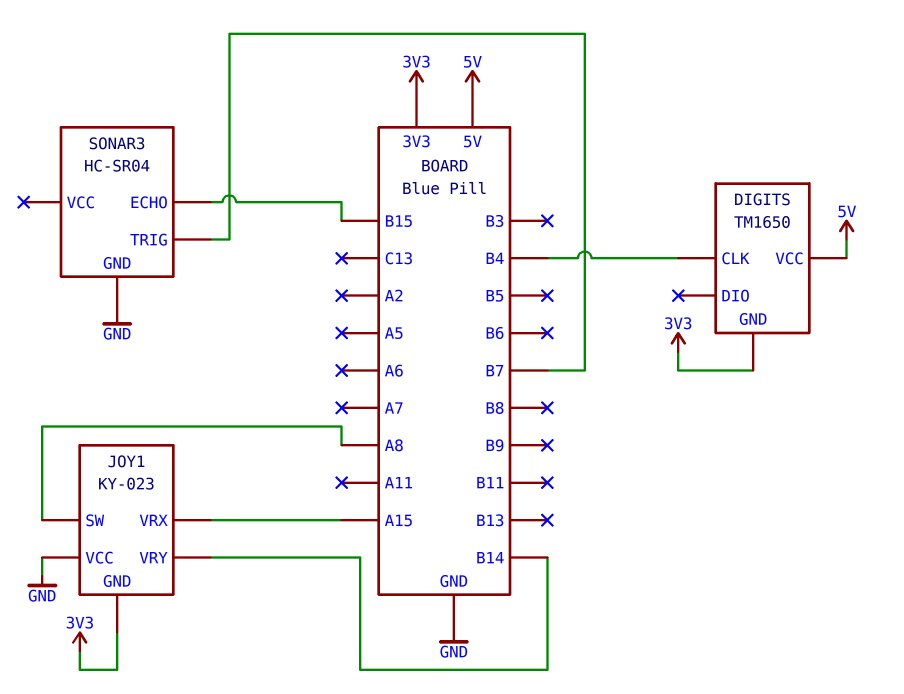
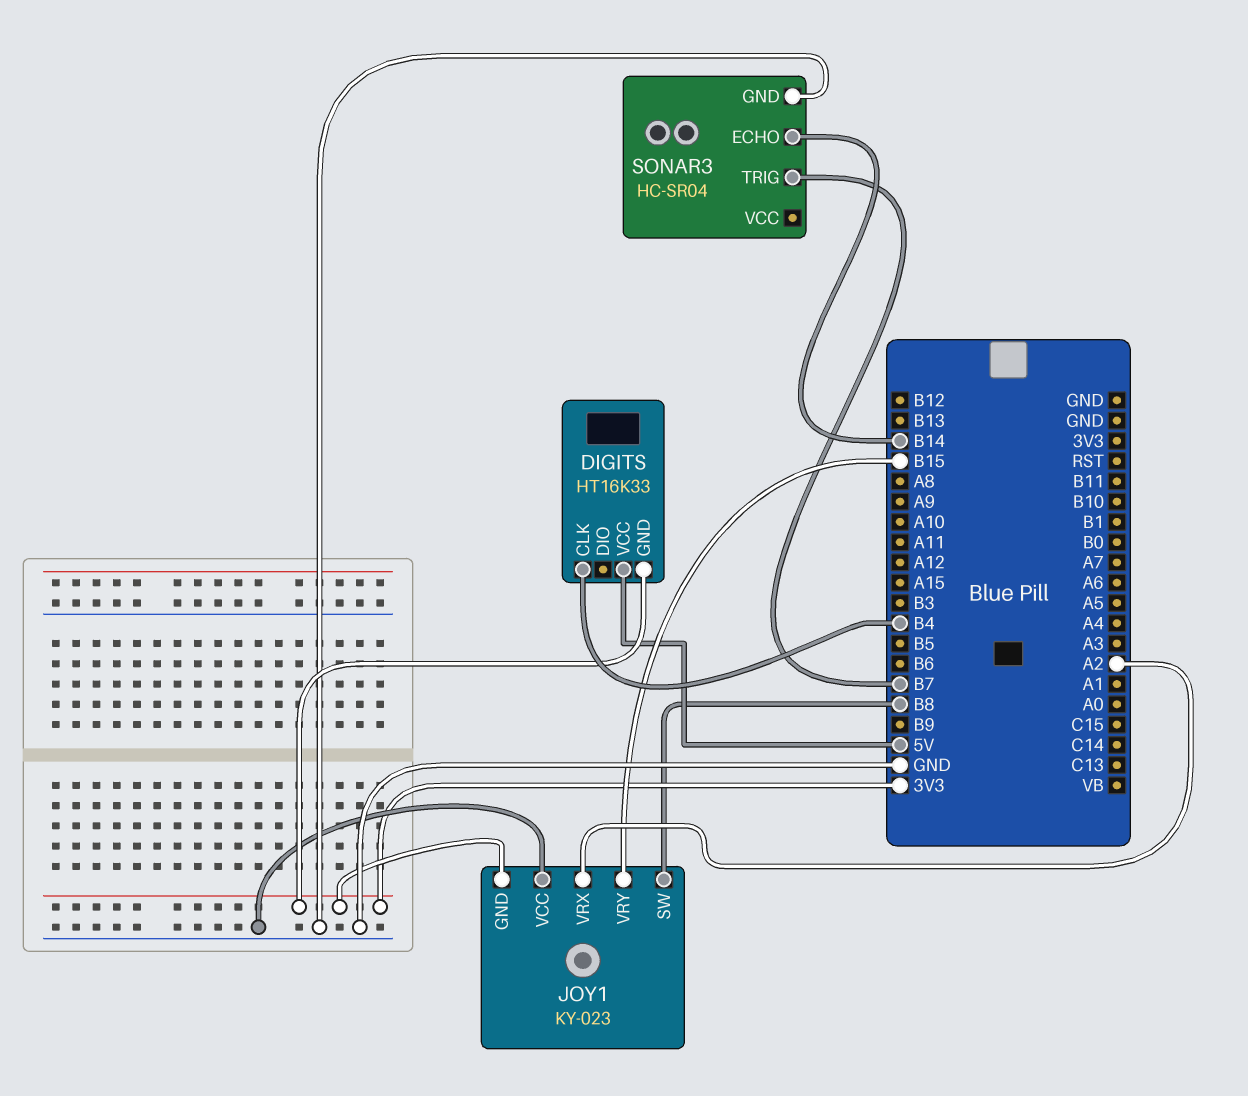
DIGITS: TM1650 -> HT16K33
JOY1 pin SW: A8 -> B8
JOY1 pin VRX: A15 -> A2
JOY1 pin VRY: B14 -> B15
SONAR3 pin ECHO: B15 -> B14

